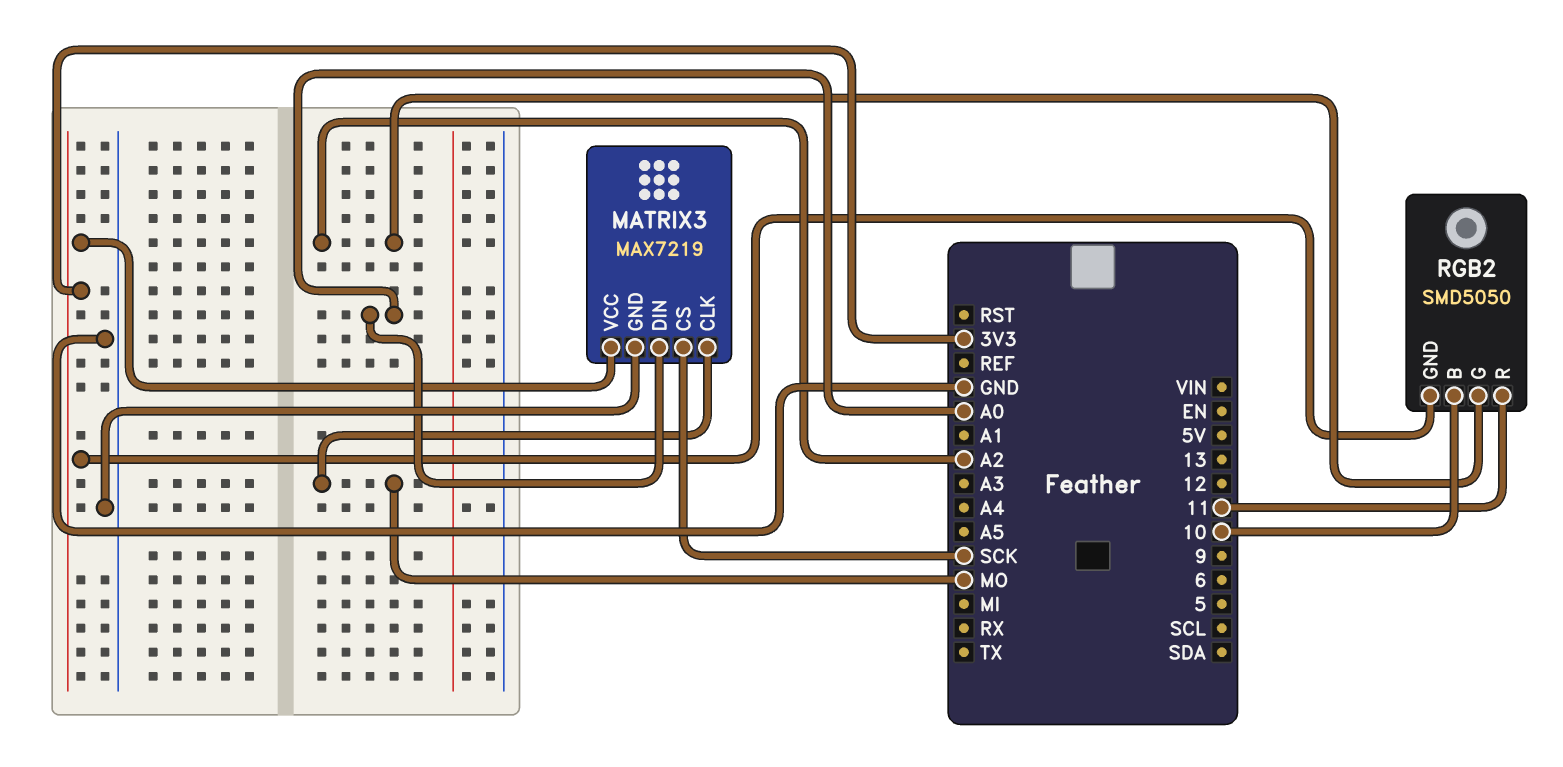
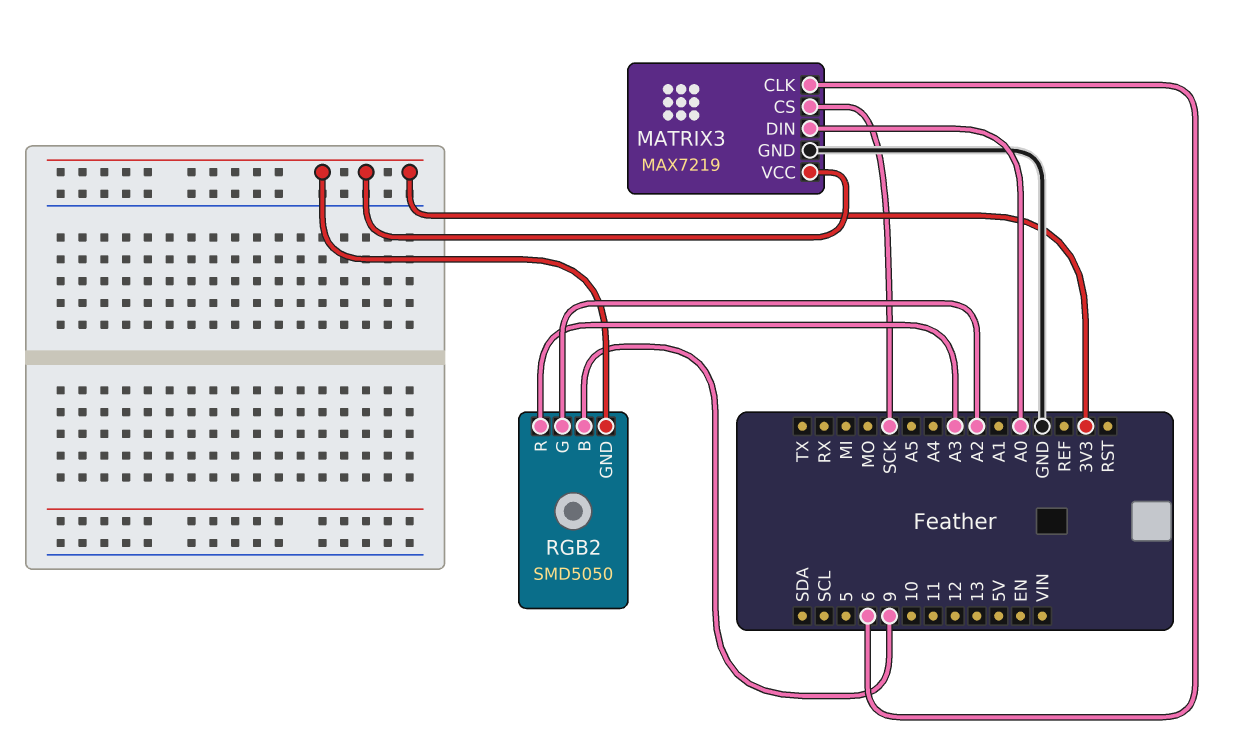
MATRIX3 pin CLK: MO -> 6
RGB2 pin B: 10 -> 9
RGB2 pin R: 11 -> A3

